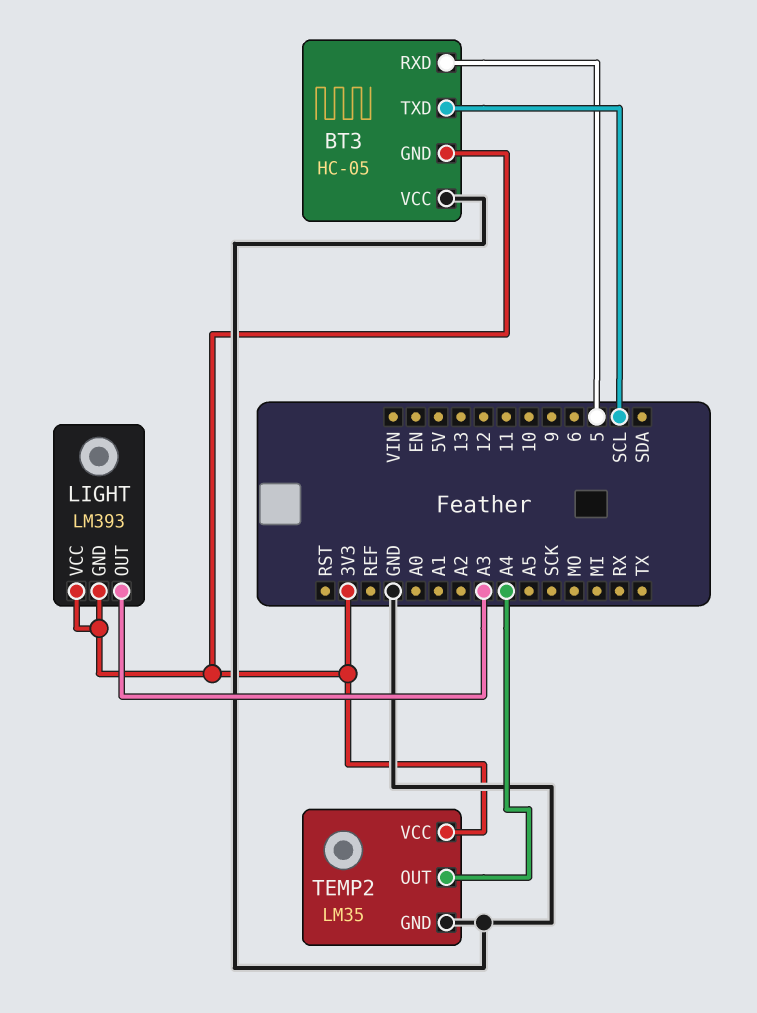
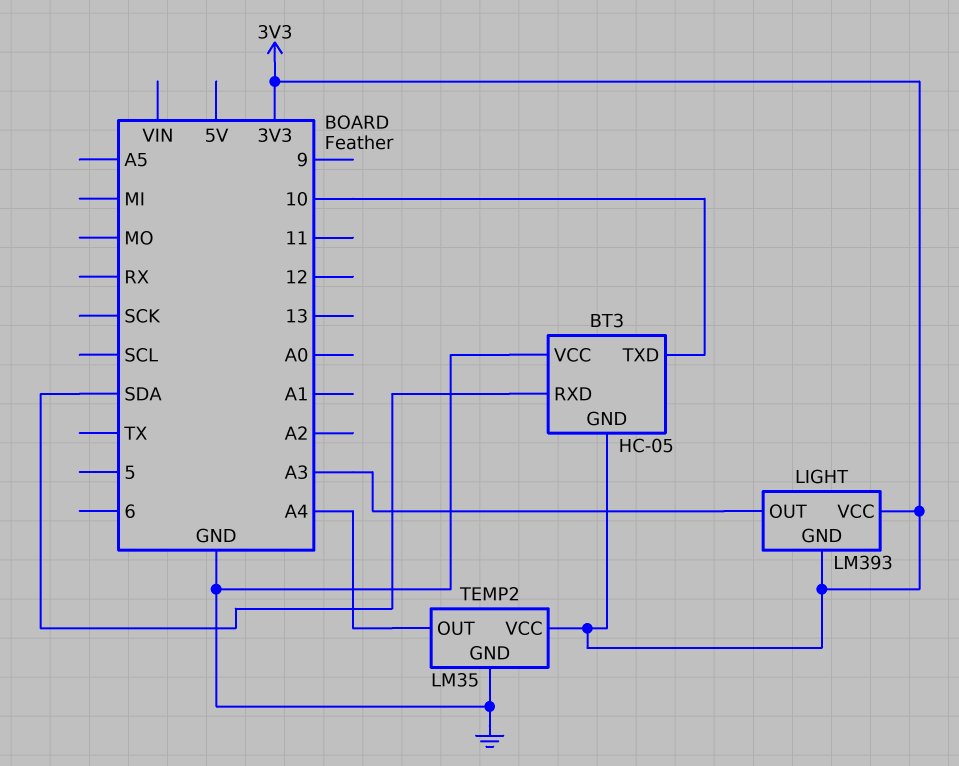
BT3 pin RXD: 5 -> SDA
BT3 pin TXD: SCL -> 10

